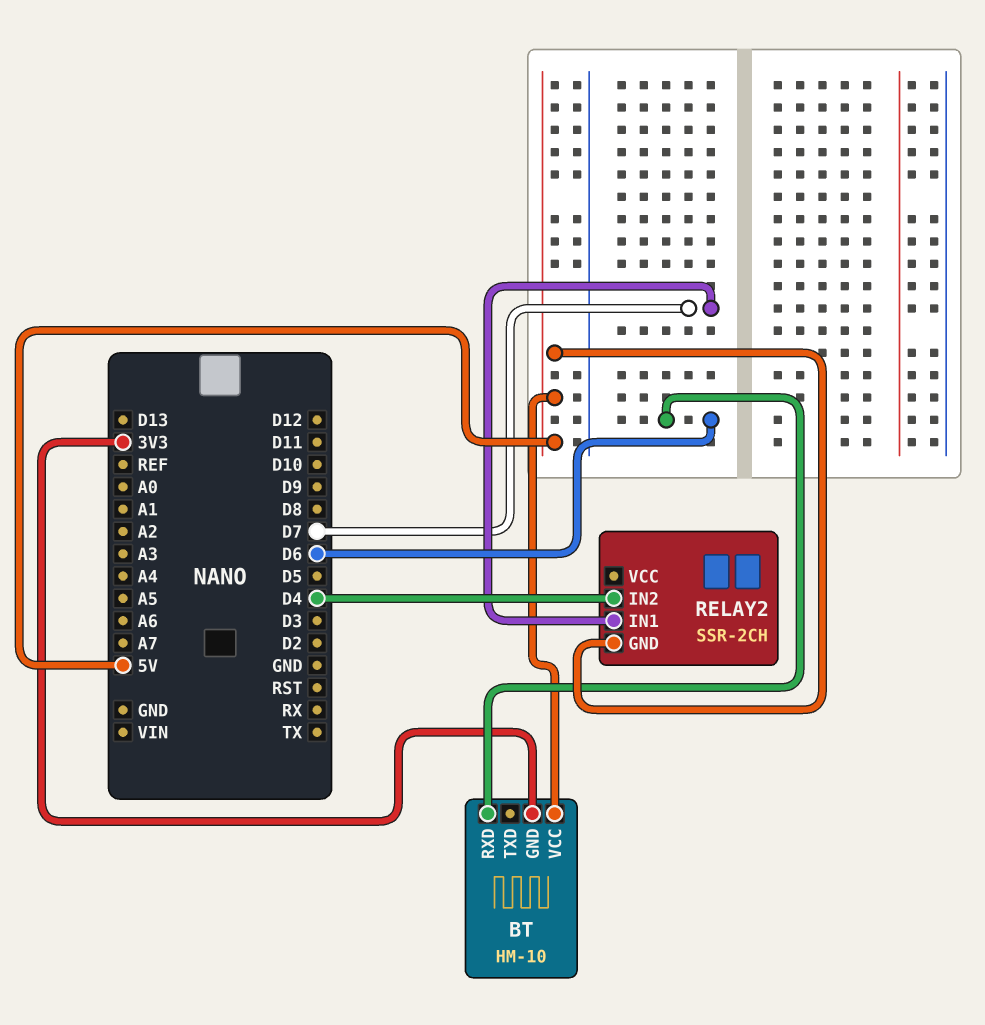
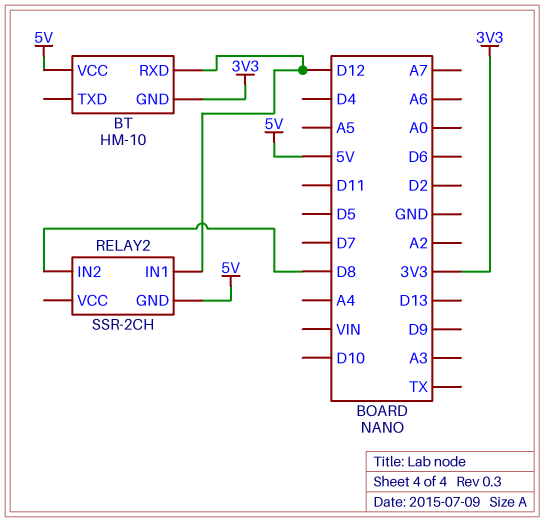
BT pin RXD: D6 -> D12
RELAY2 pin IN1: D7 -> D12
RELAY2 pin IN2: D4 -> D8

